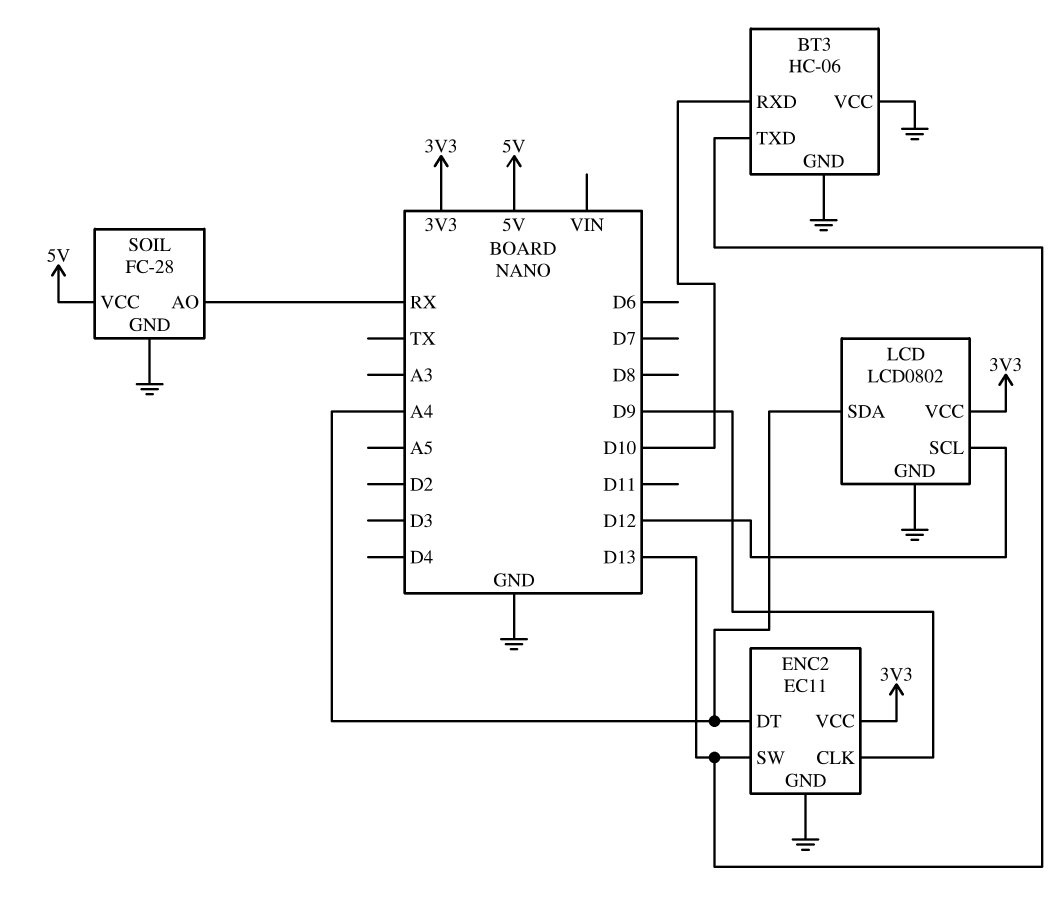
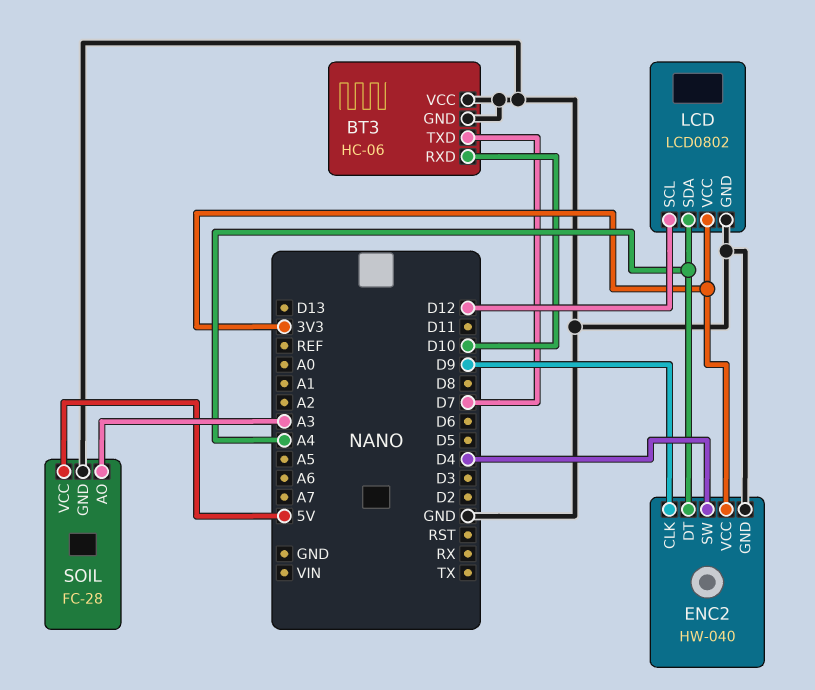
BT3 pin TXD: D13 -> D7
ENC2: EC11 -> HW-040
ENC2 pin SW: D13 -> D4
SOIL pin AO: RX -> A3

